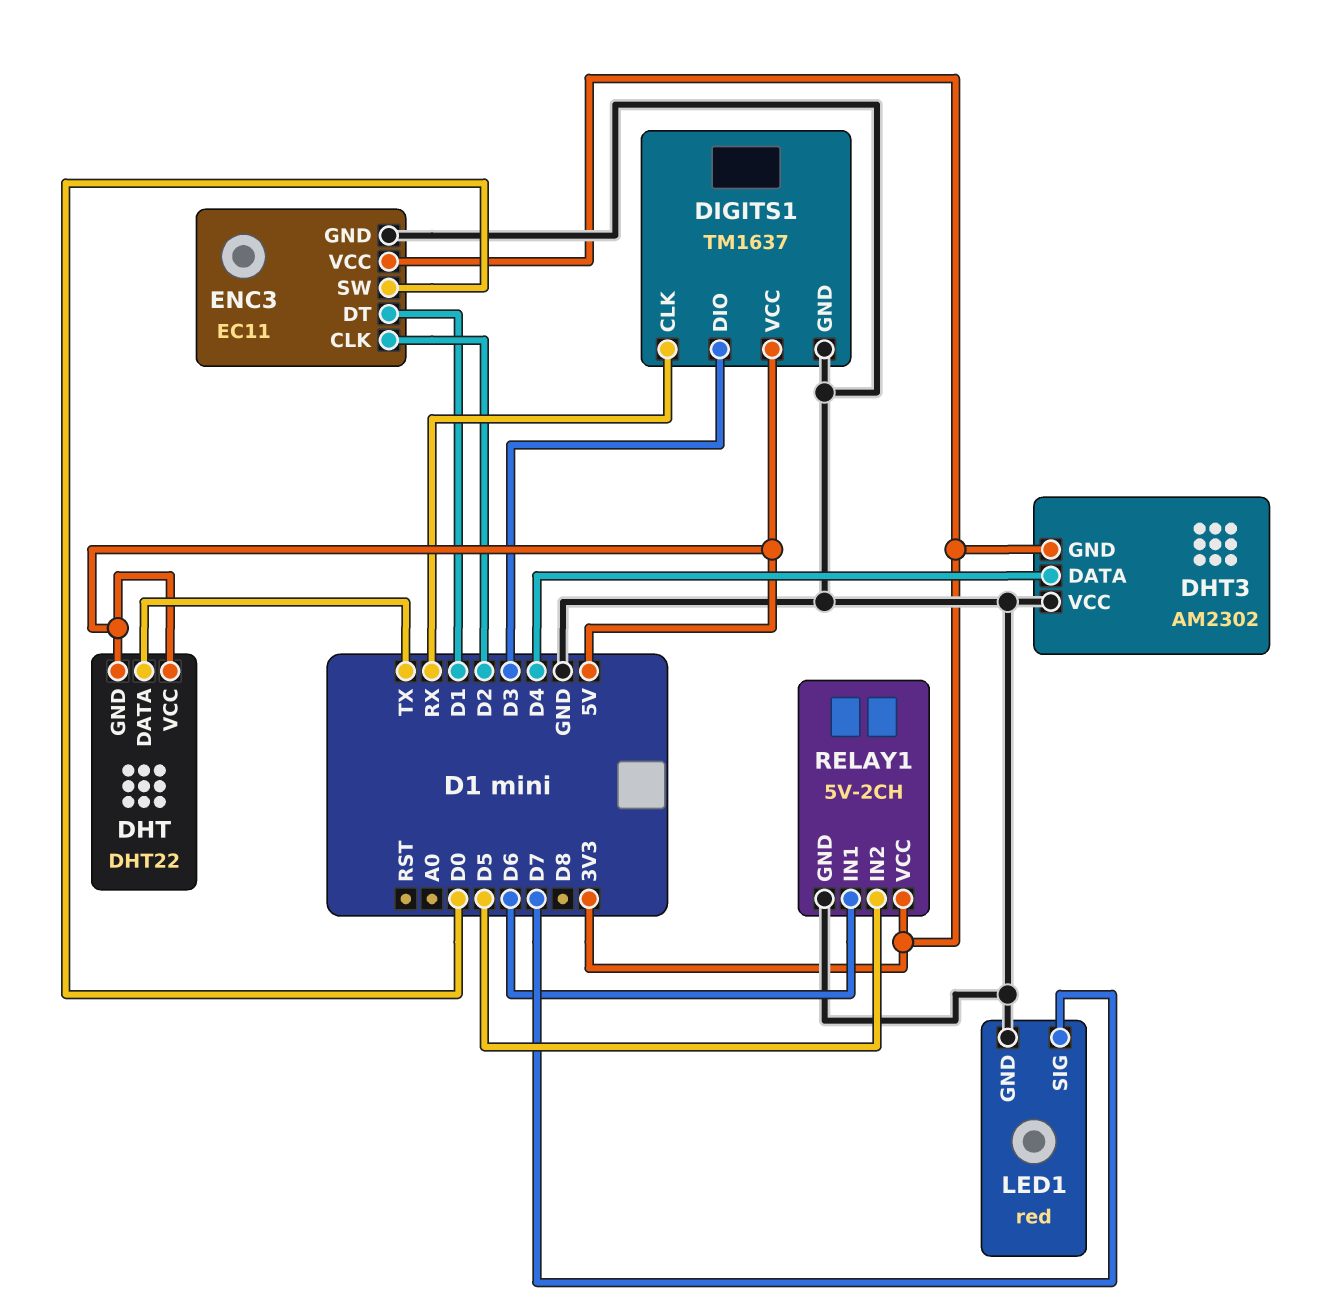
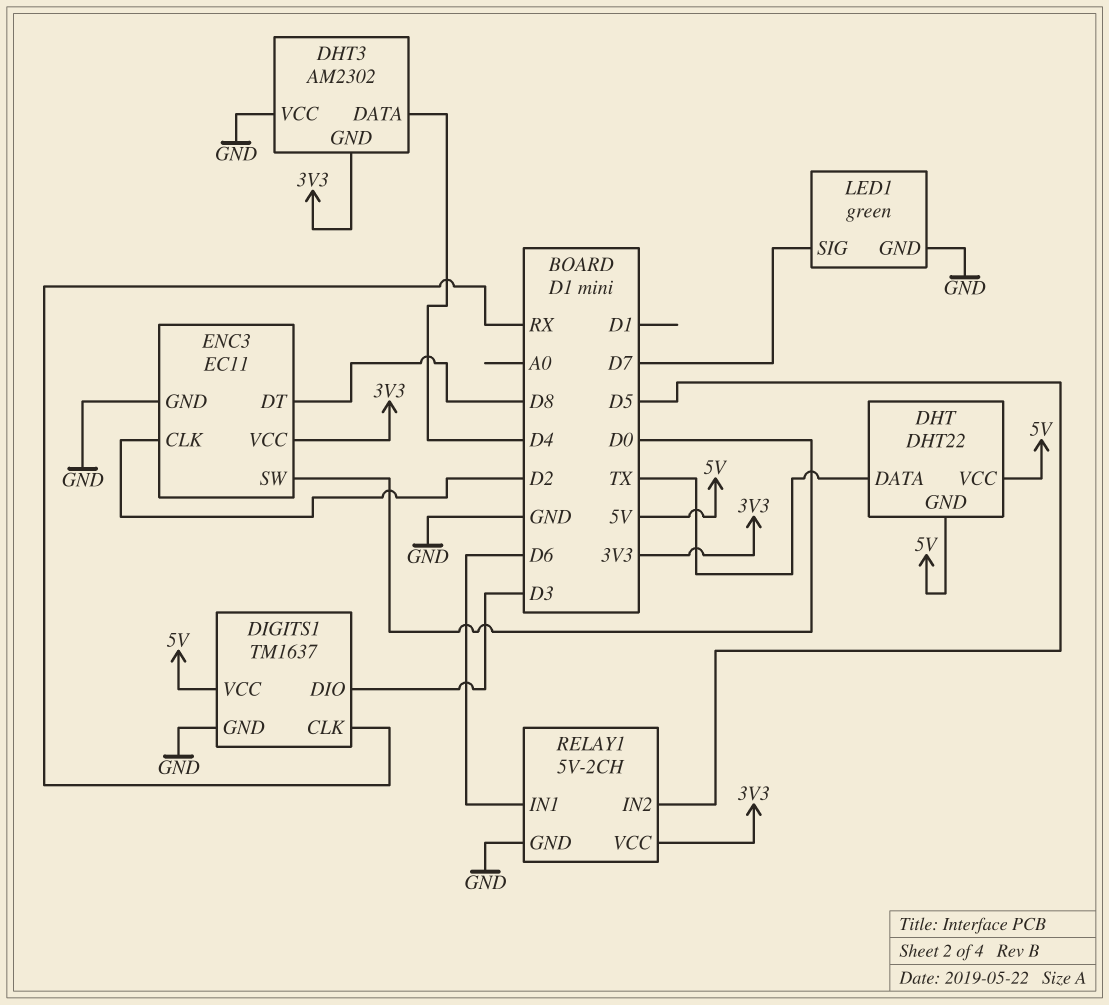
ENC3 pin DT: D1 -> D8
LED1: red -> green

